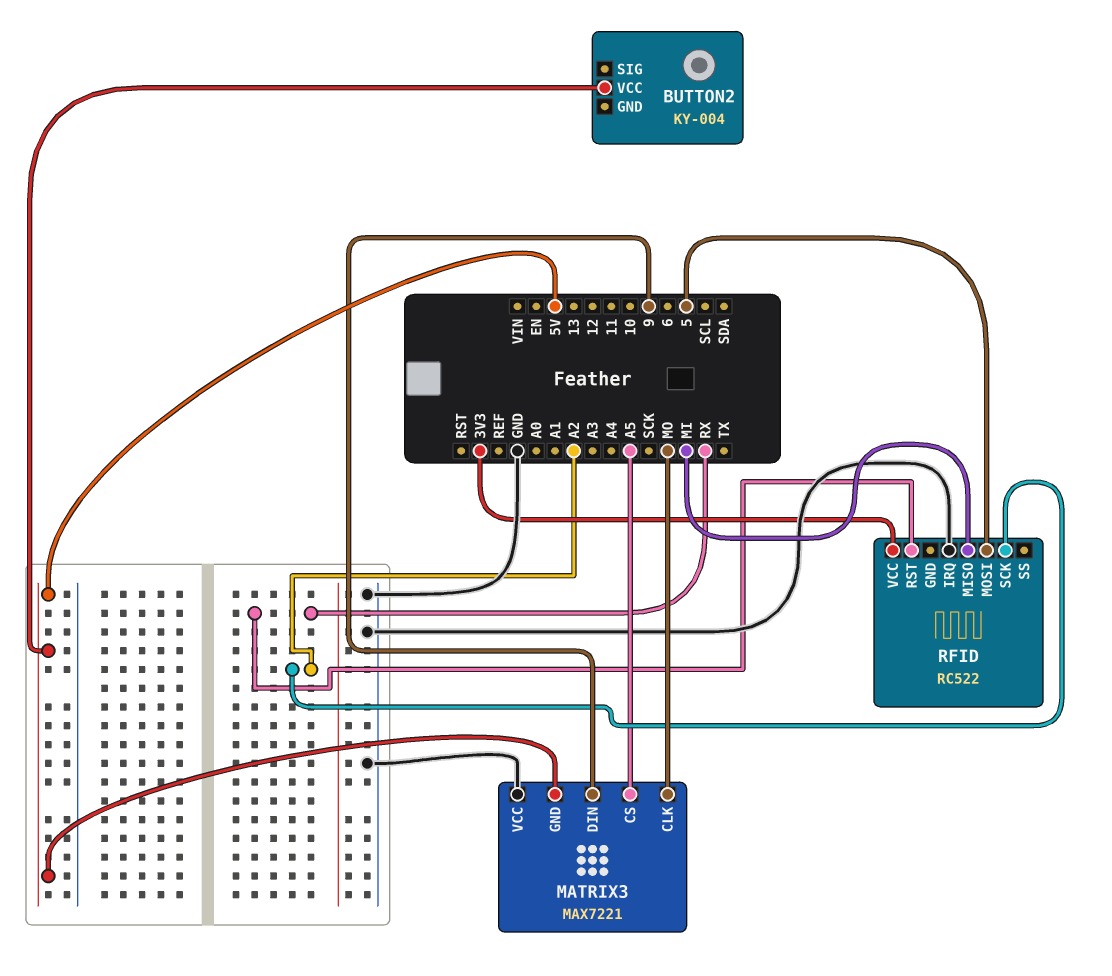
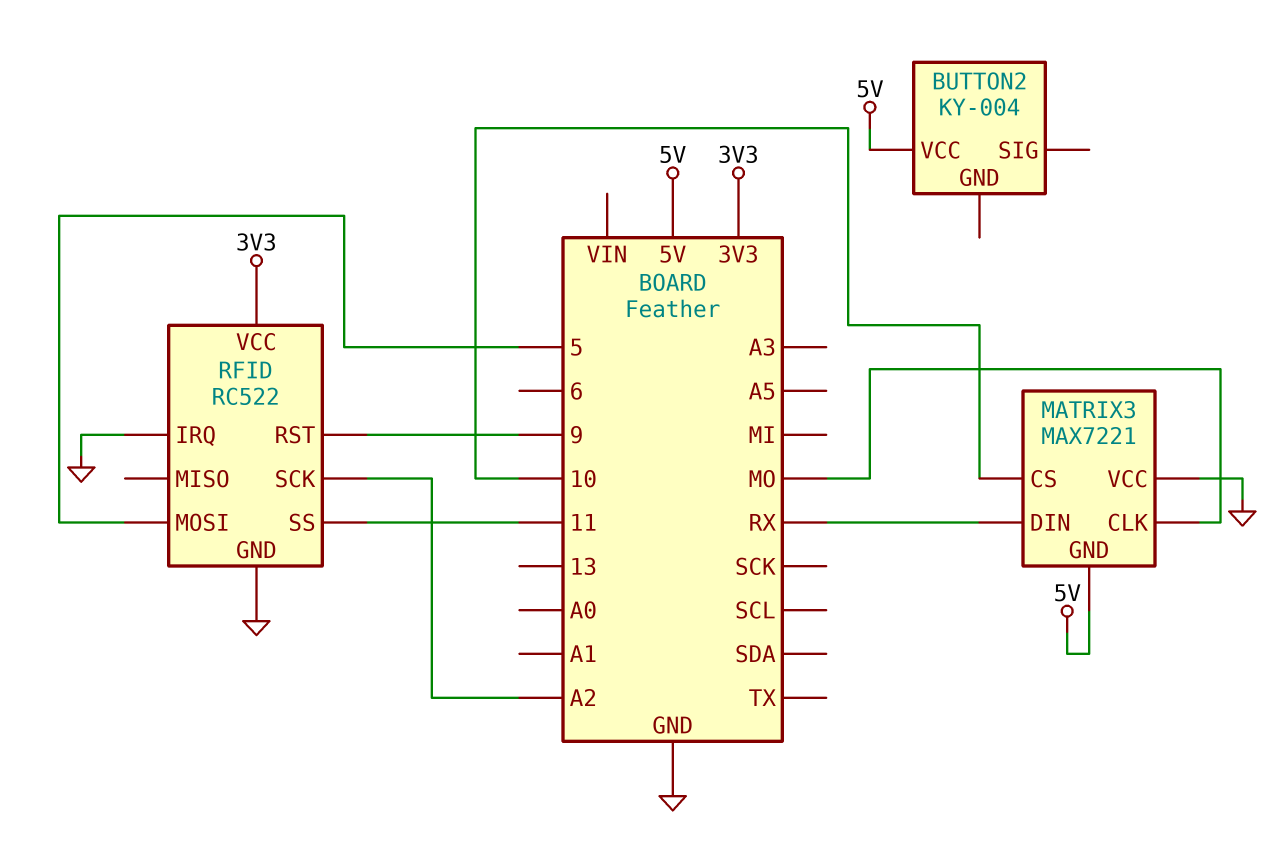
MATRIX3 pin CS: A5 -> 10
MATRIX3 pin DIN: 9 -> RX
RFID pin GND: none -> GND
RFID pin MISO: MI -> none
RFID pin RST: RX -> 9
RFID pin SS: none -> 11

